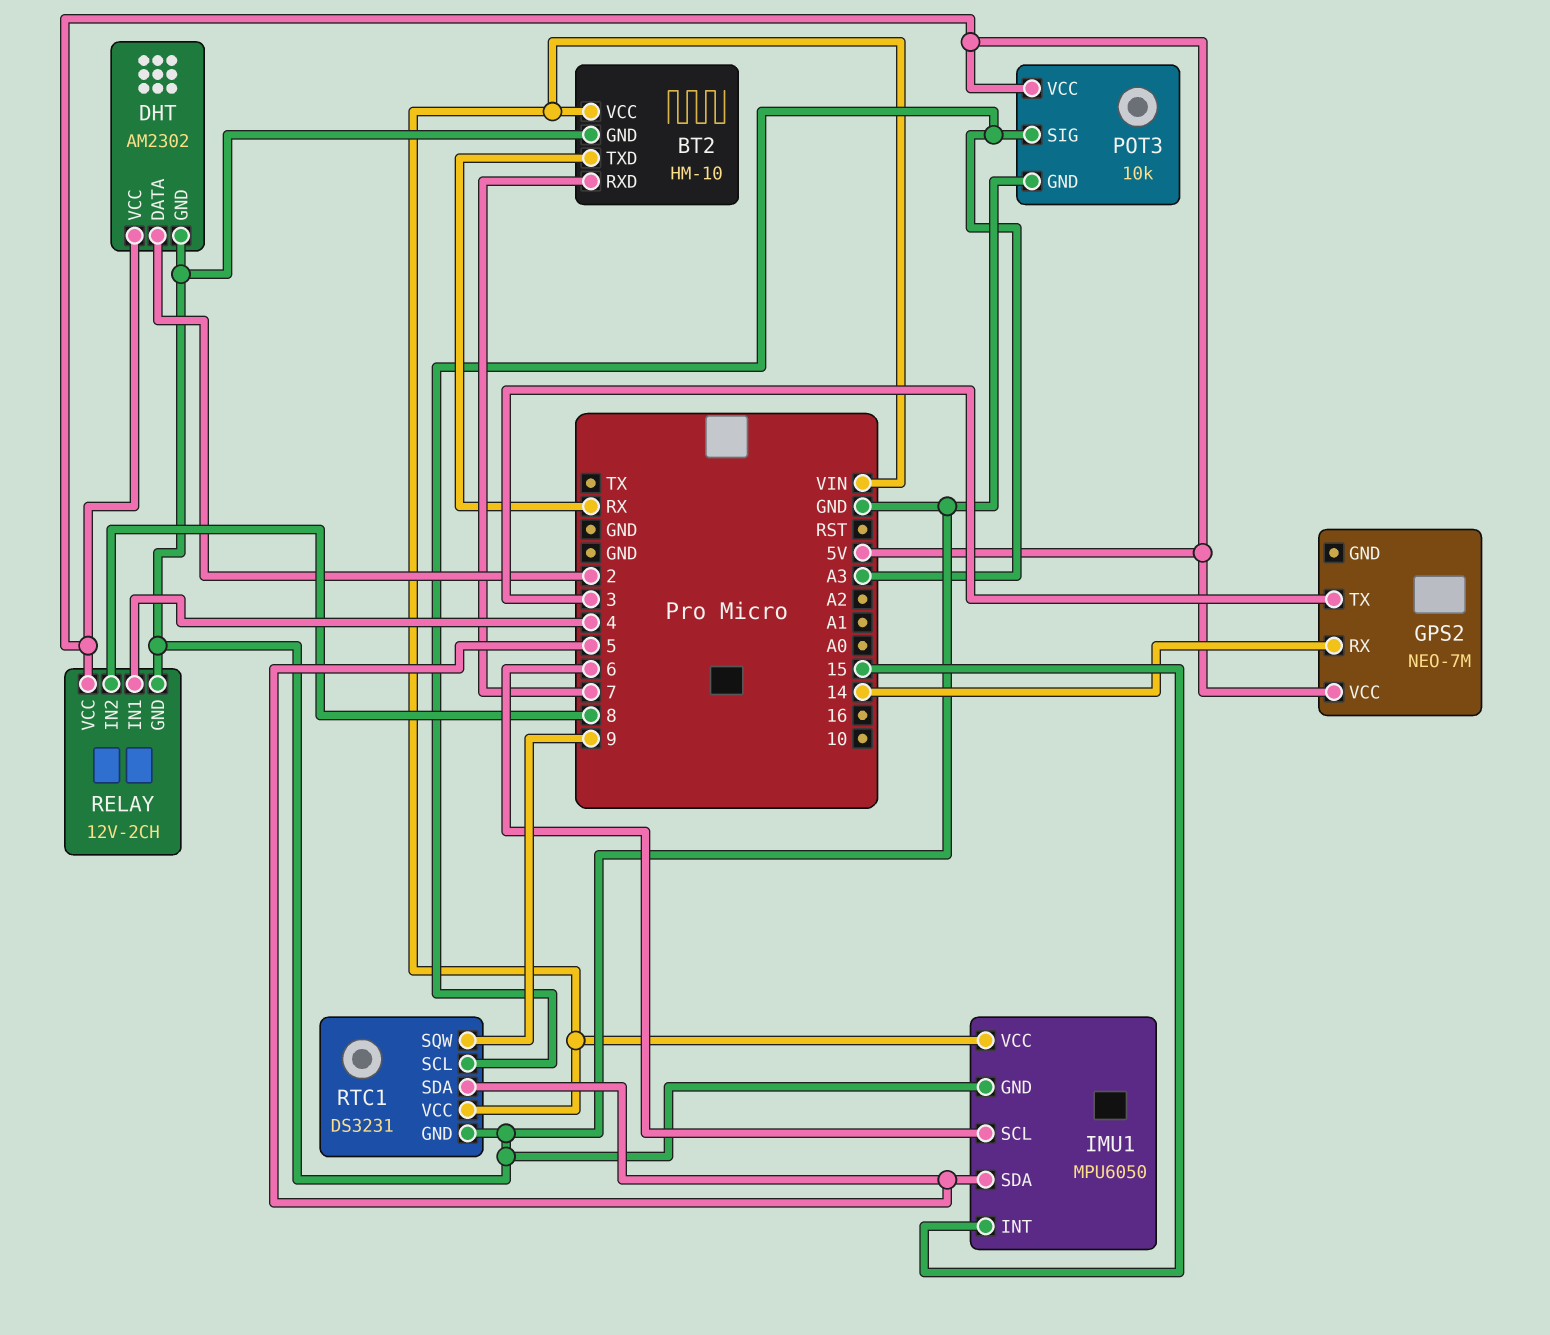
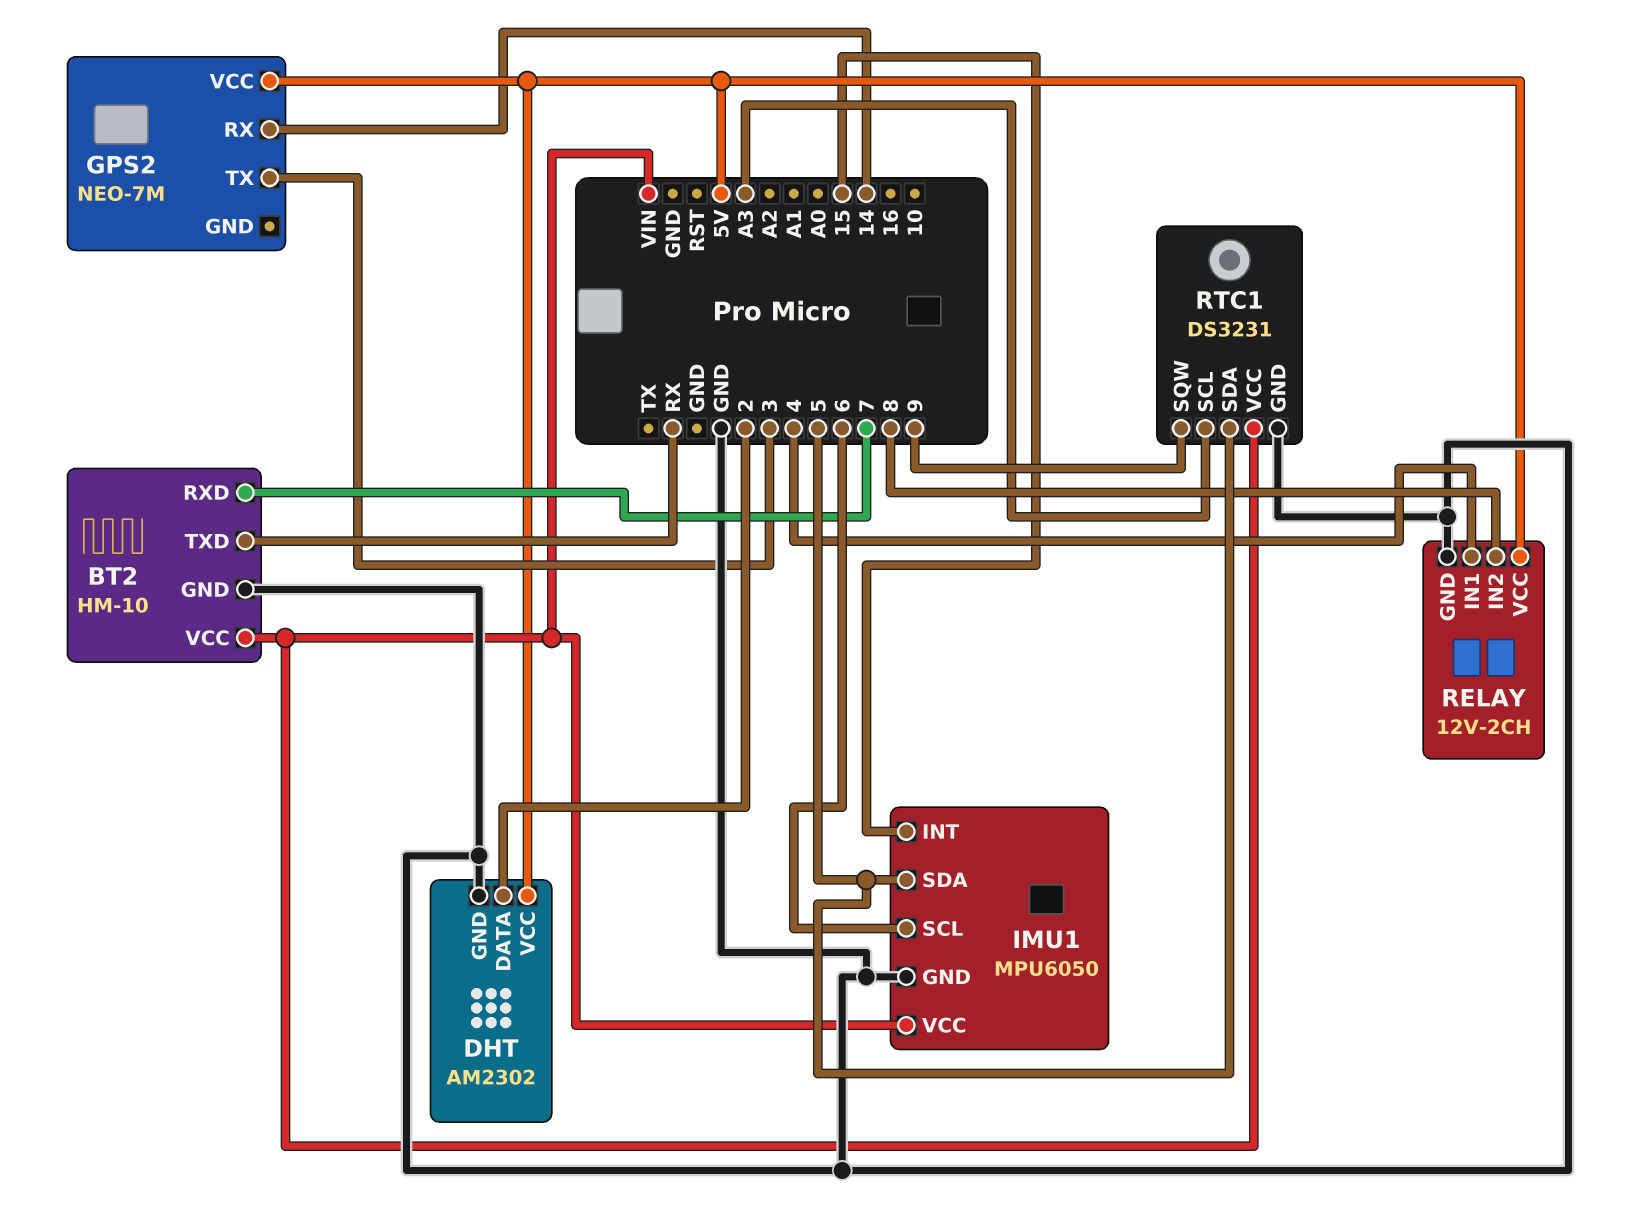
POT3: 10k -> none
POT3 pin GND: GND -> none
POT3 pin SIG: A3 -> none
POT3 pin VCC: 5V -> none

